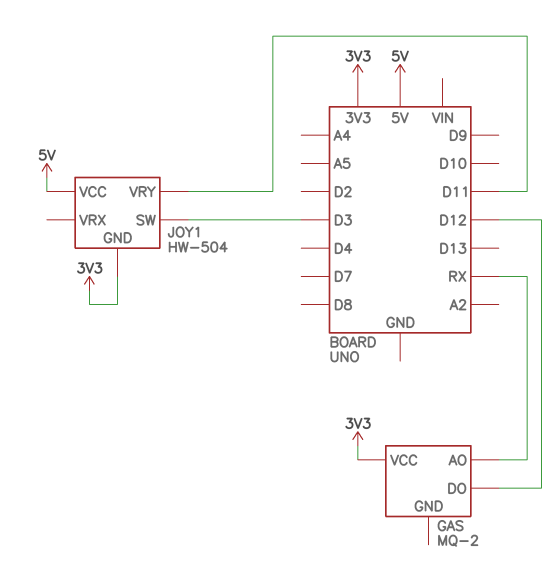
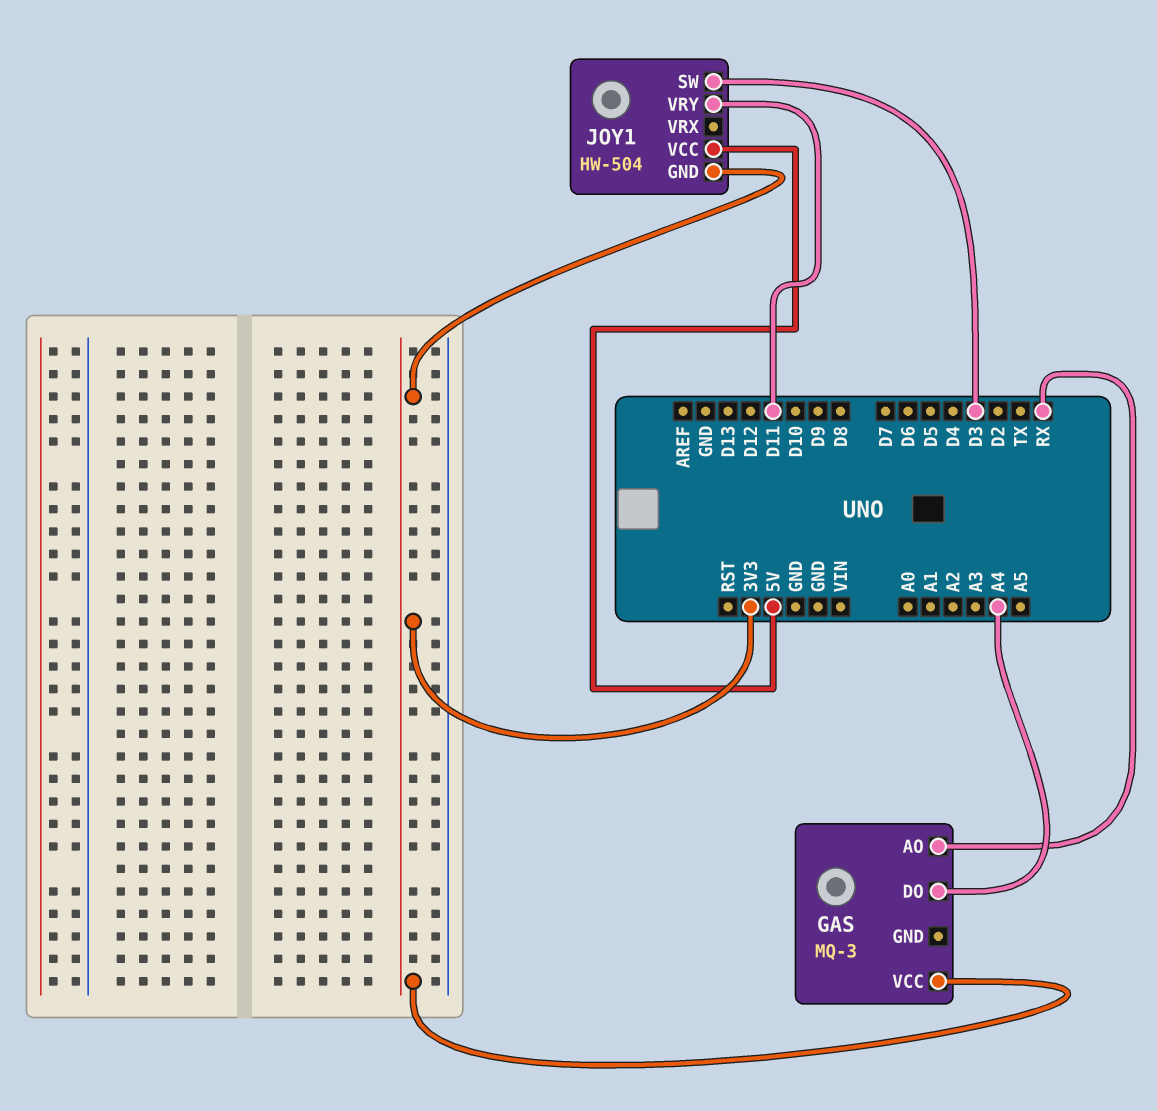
GAS: MQ-2 -> MQ-3
GAS pin DO: D12 -> A4

